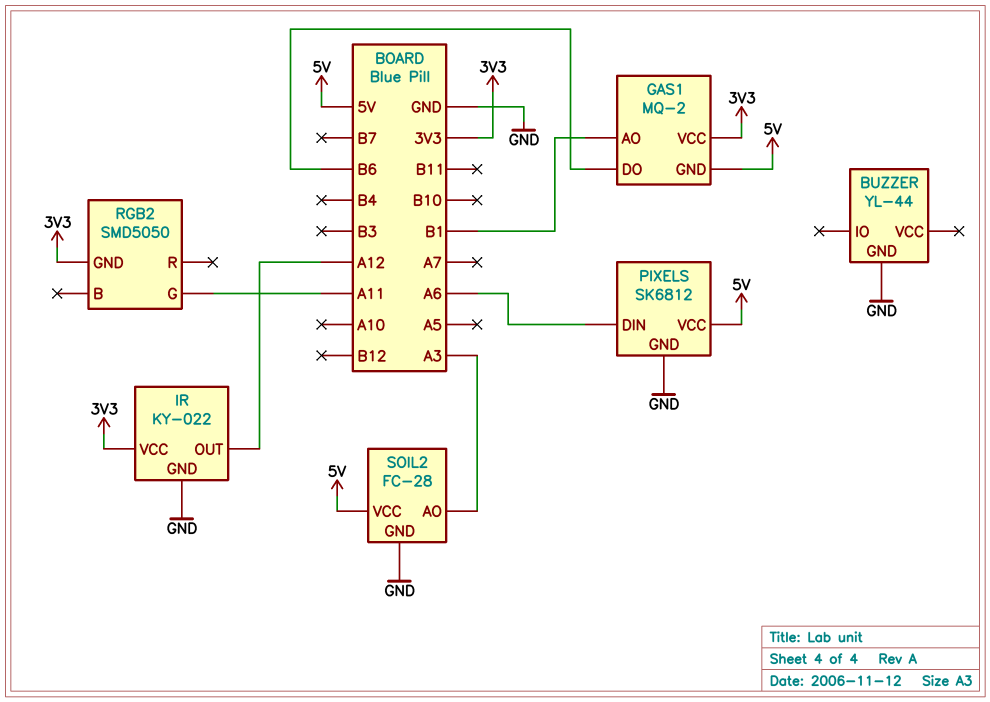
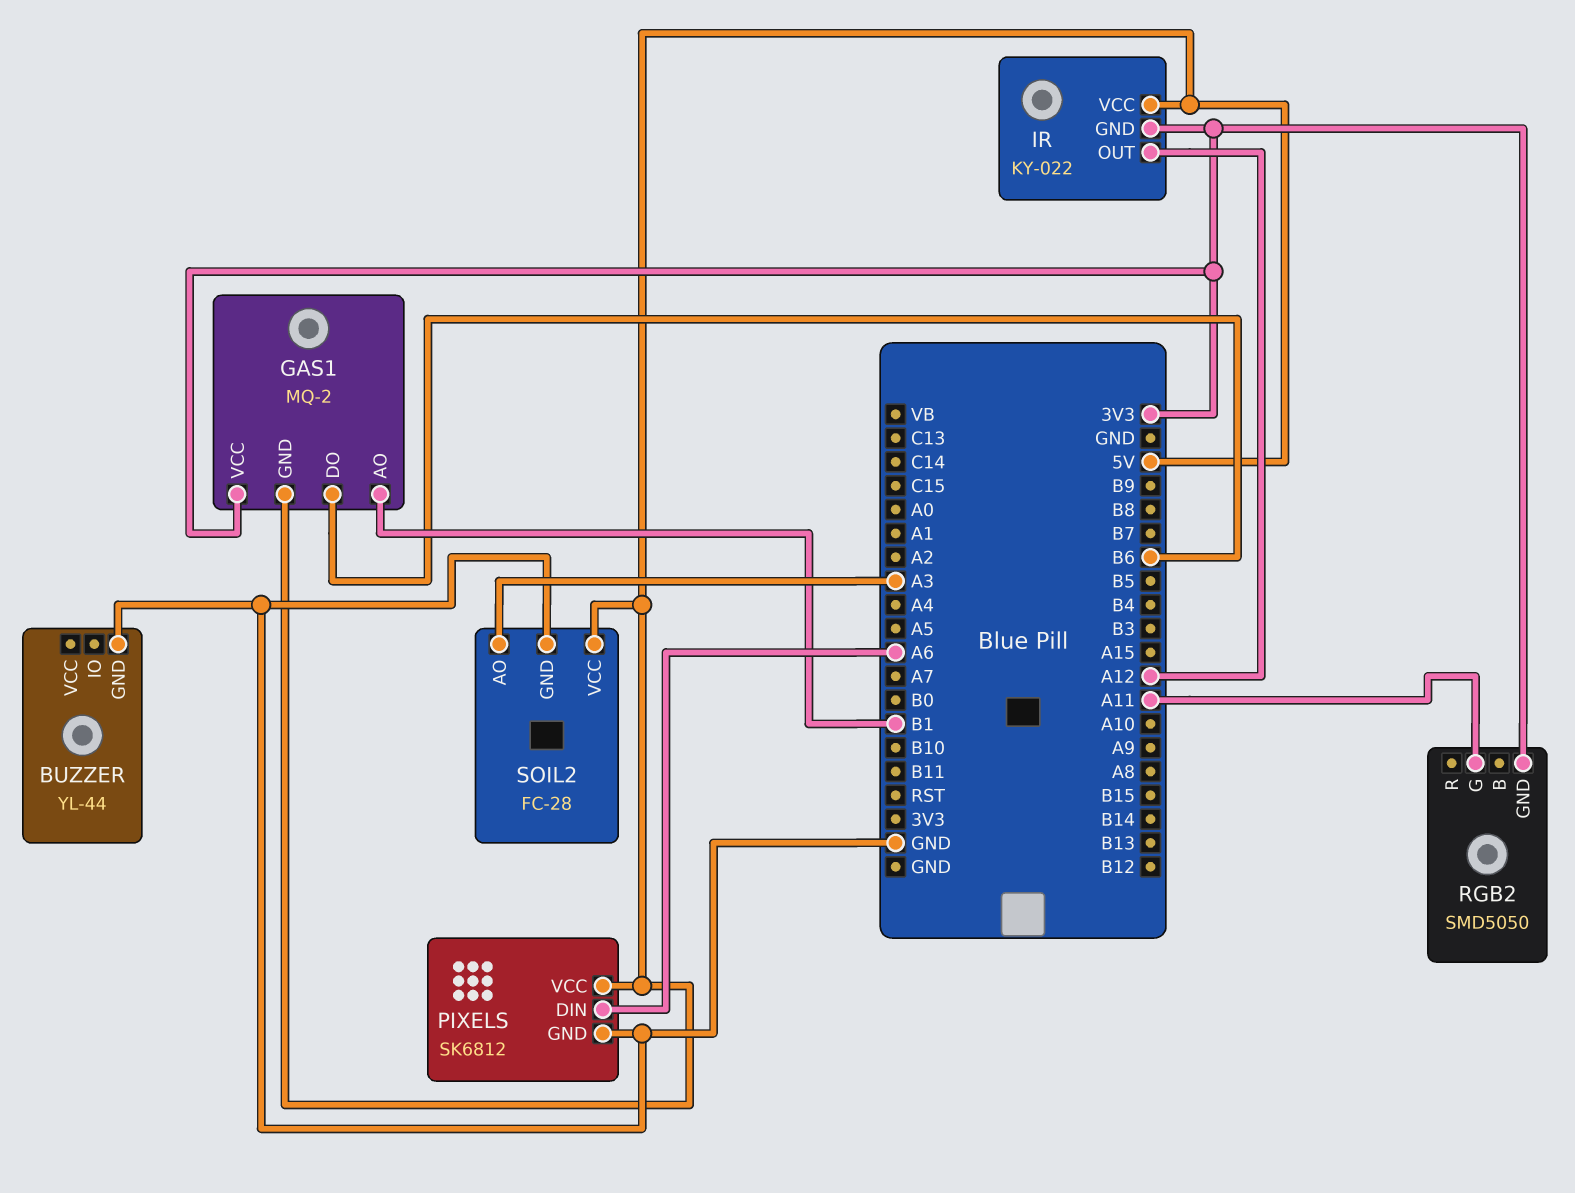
IR pin GND: GND -> 3V3
IR pin VCC: 3V3 -> 5V

